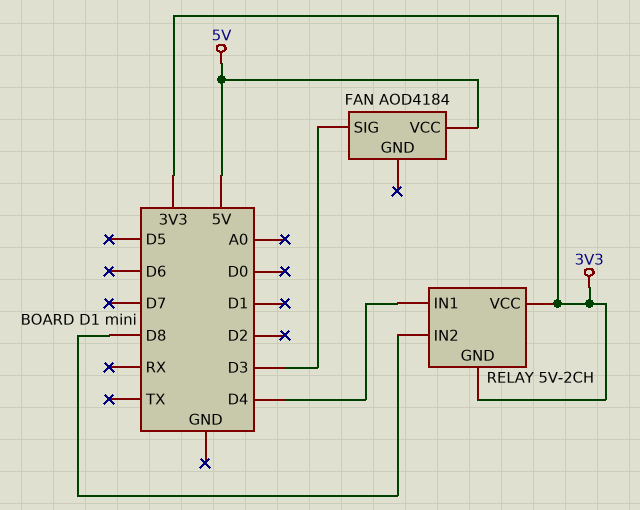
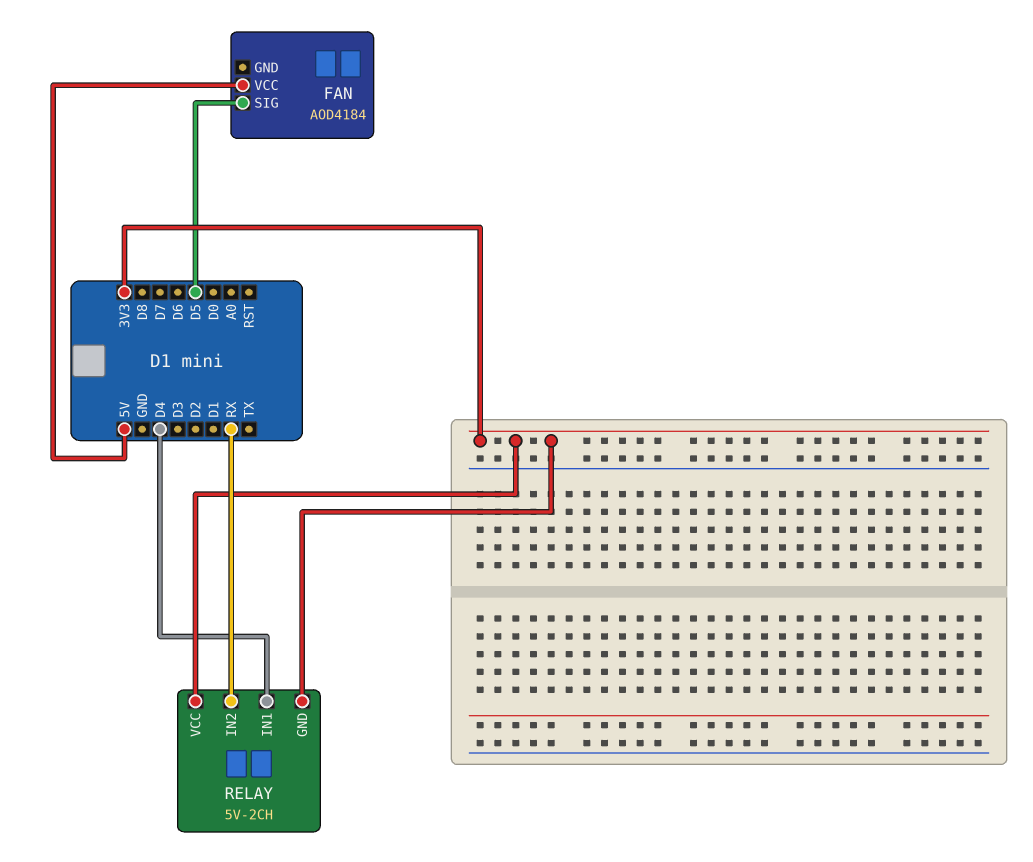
FAN pin SIG: D3 -> D5
RELAY pin IN2: D8 -> RX

